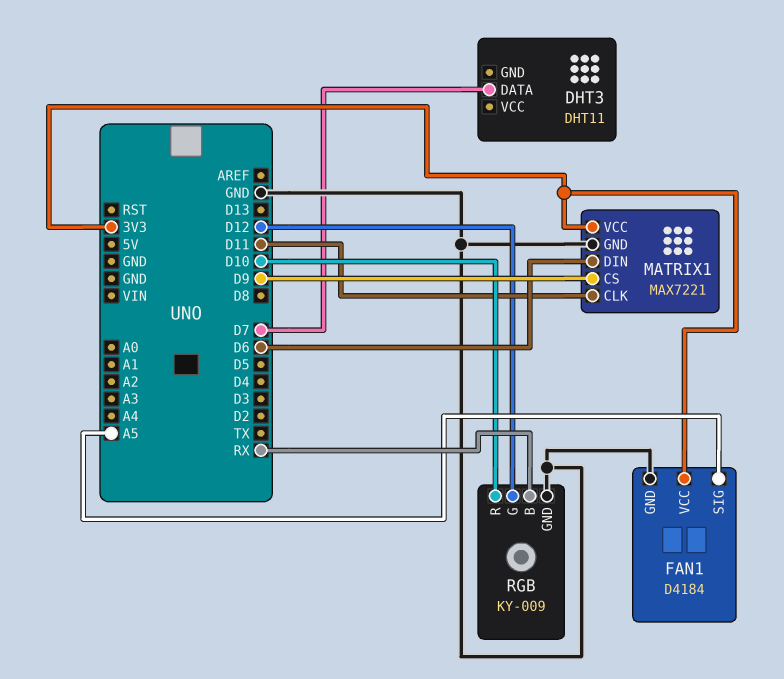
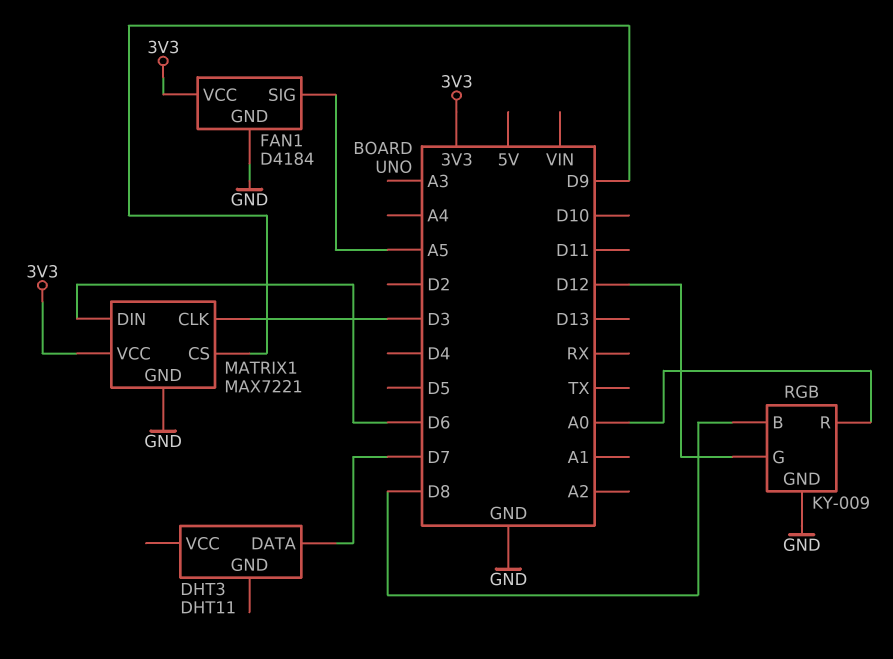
MATRIX1 pin CLK: D11 -> D3
RGB pin B: RX -> D8
RGB pin R: D10 -> A0

